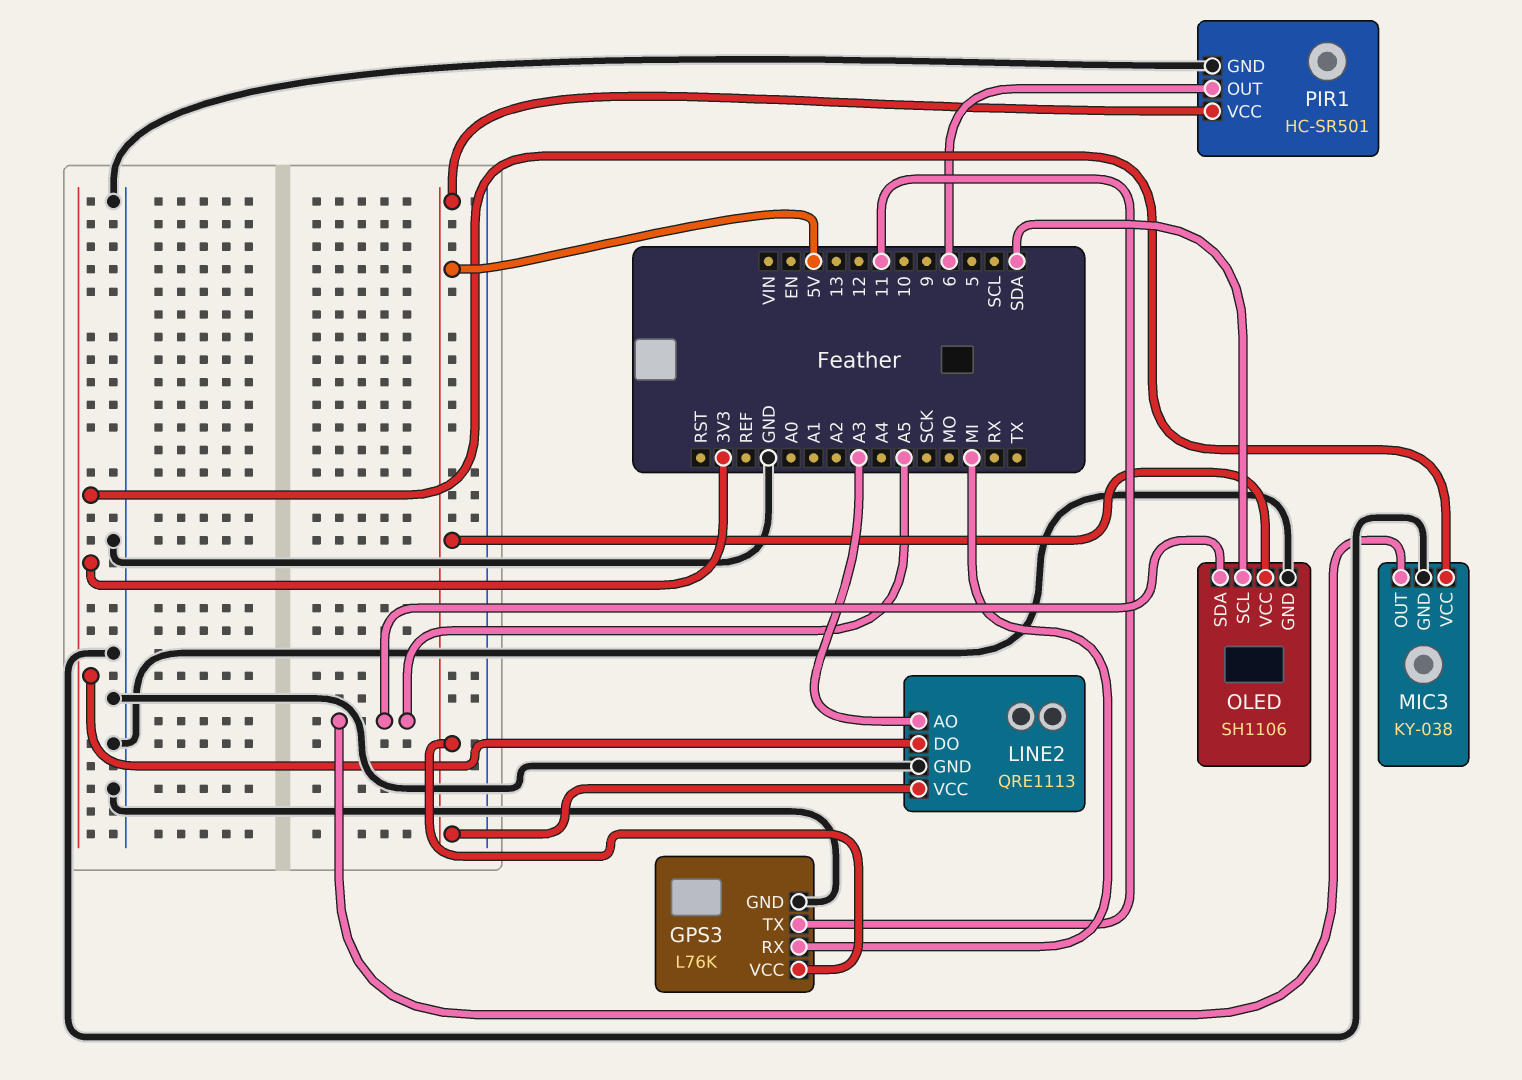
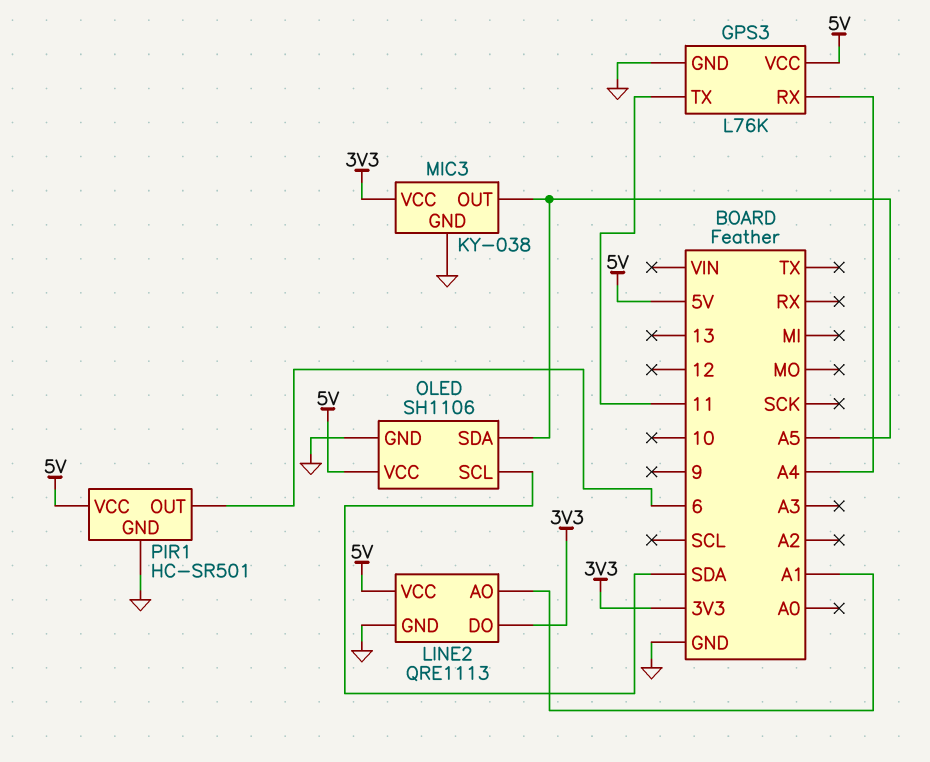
GPS3 pin RX: MI -> A4
LINE2 pin AO: A3 -> A1

